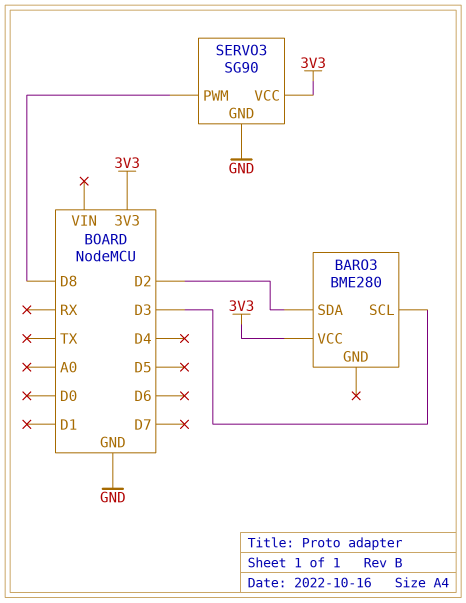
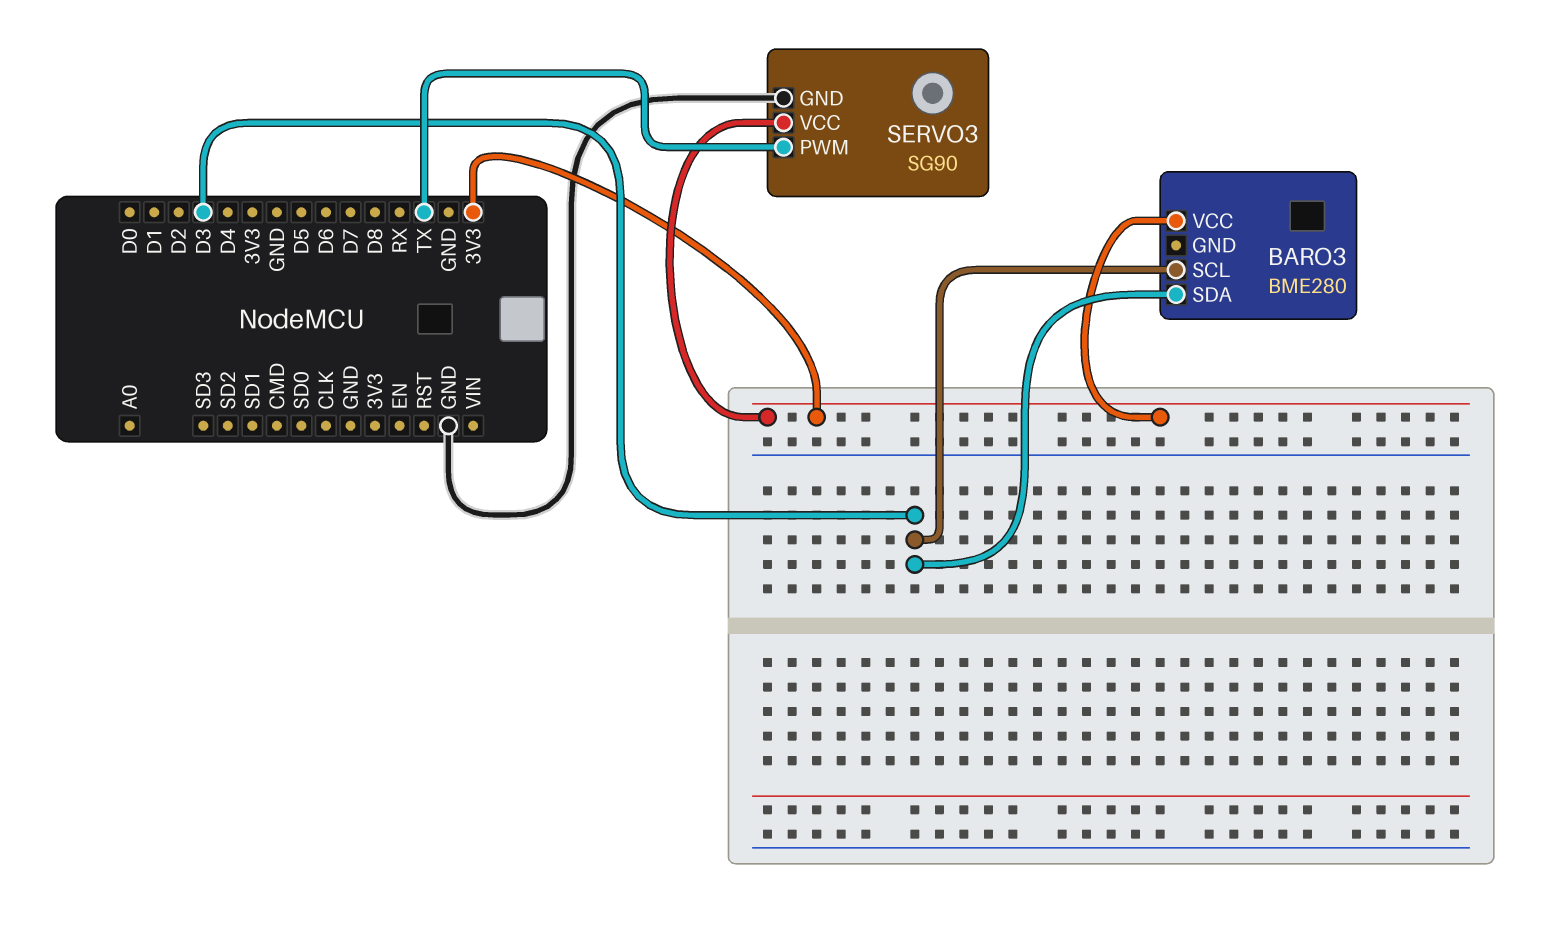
BARO3 pin SDA: D2 -> D3
SERVO3 pin PWM: D8 -> TX

